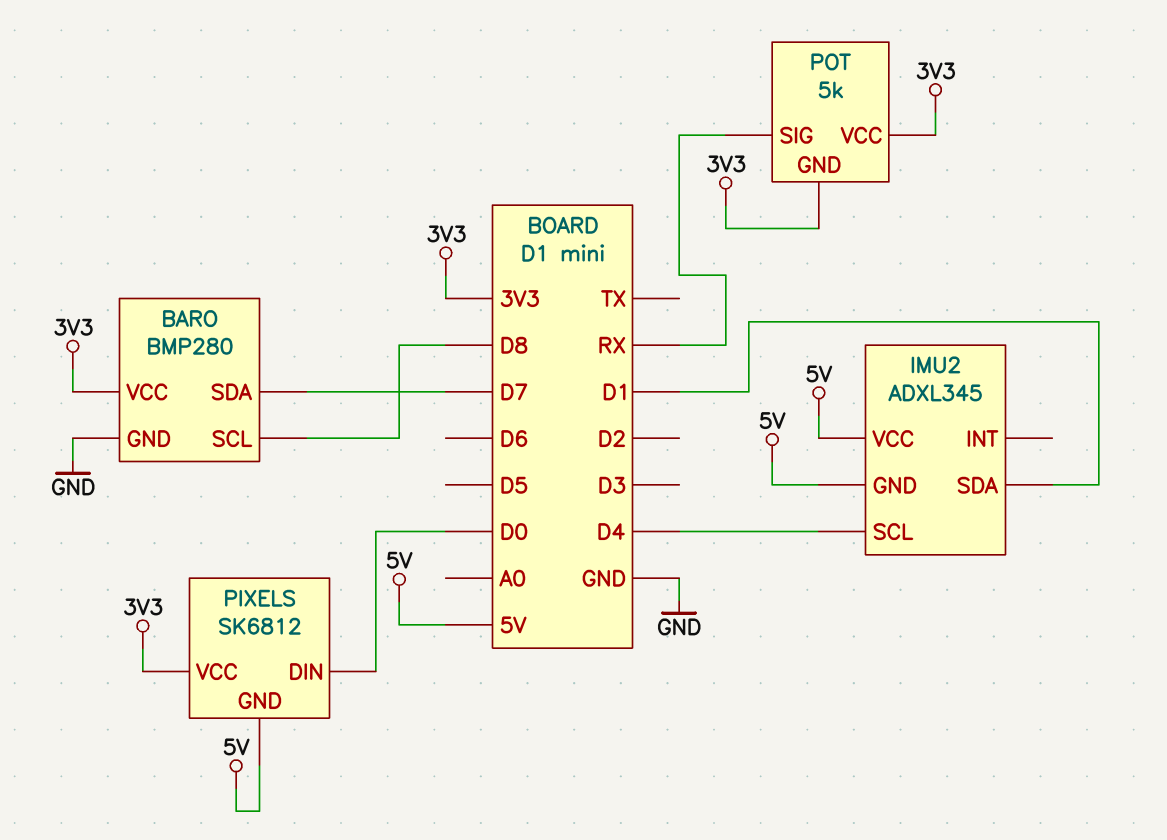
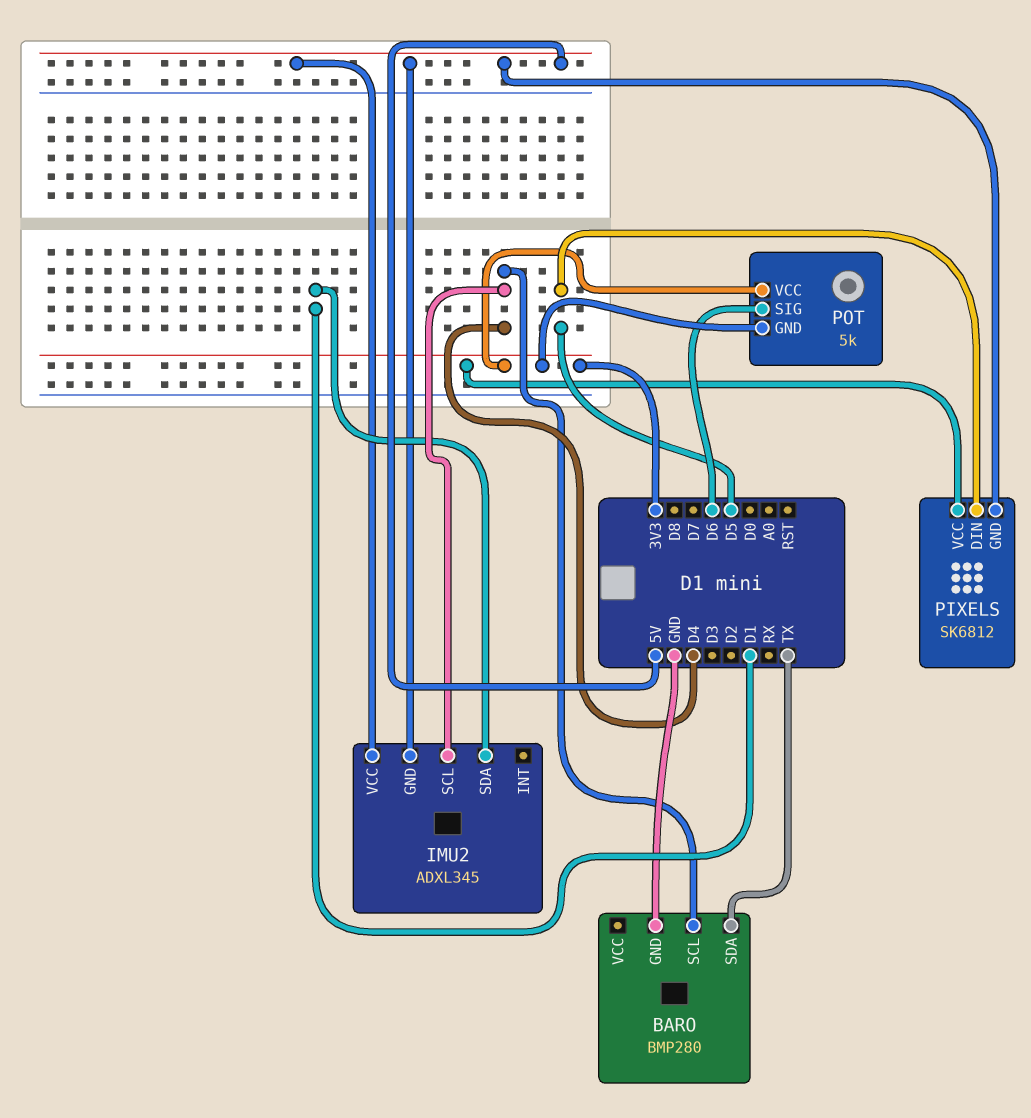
BARO pin SCL: D8 -> D4
BARO pin SDA: D7 -> TX
BARO pin VCC: 3V3 -> none
PIXELS pin DIN: D0 -> D5
POT pin SIG: RX -> D6

